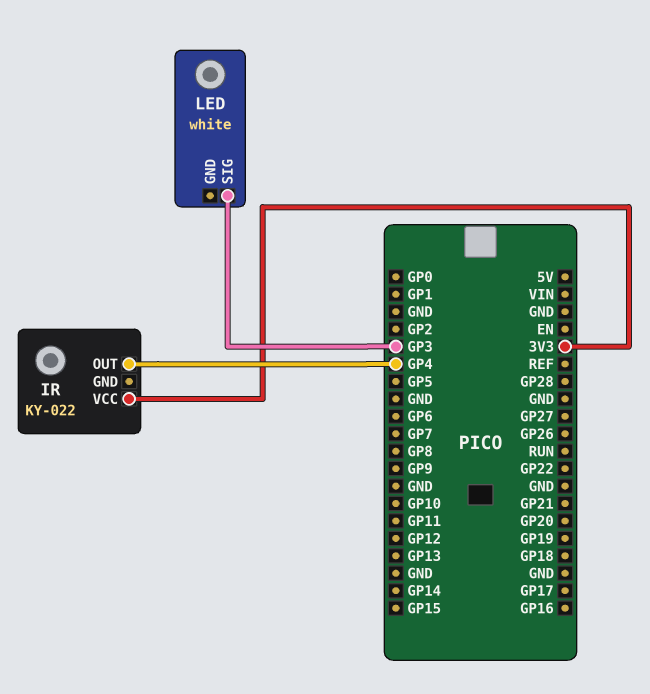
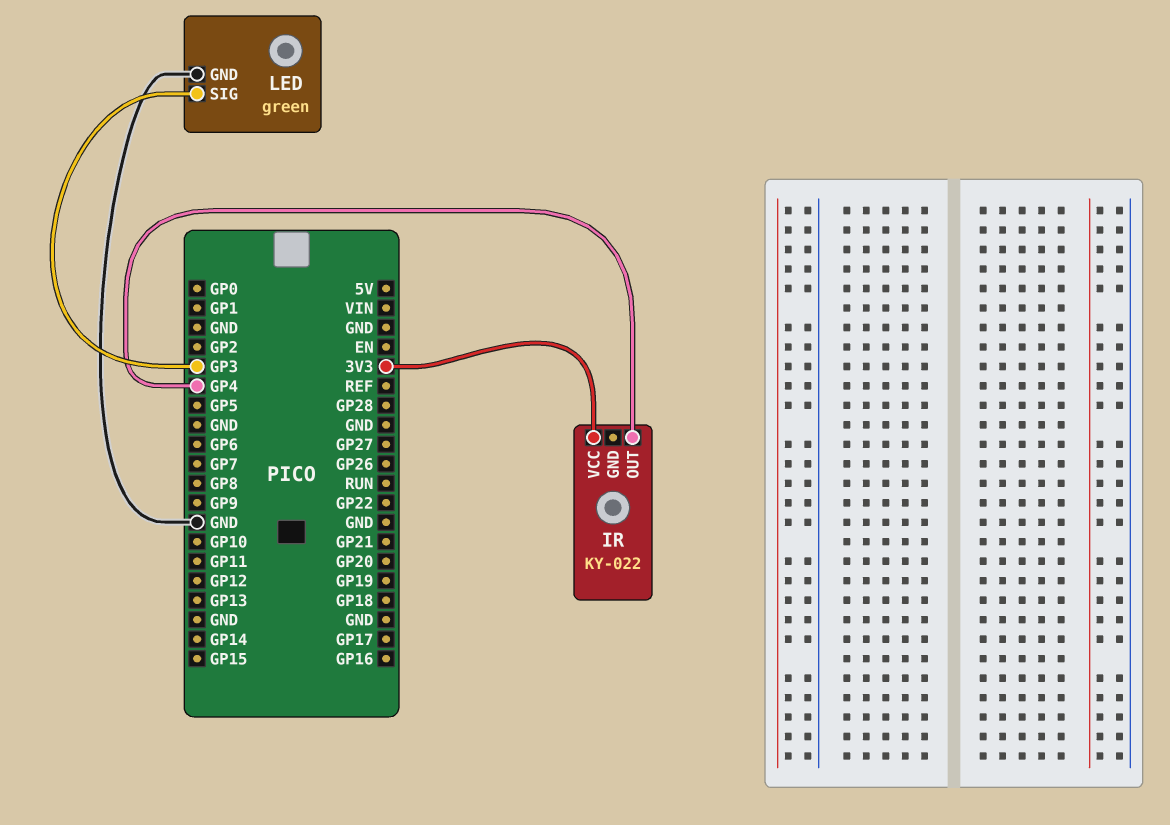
LED: white -> green
LED pin GND: none -> GND

